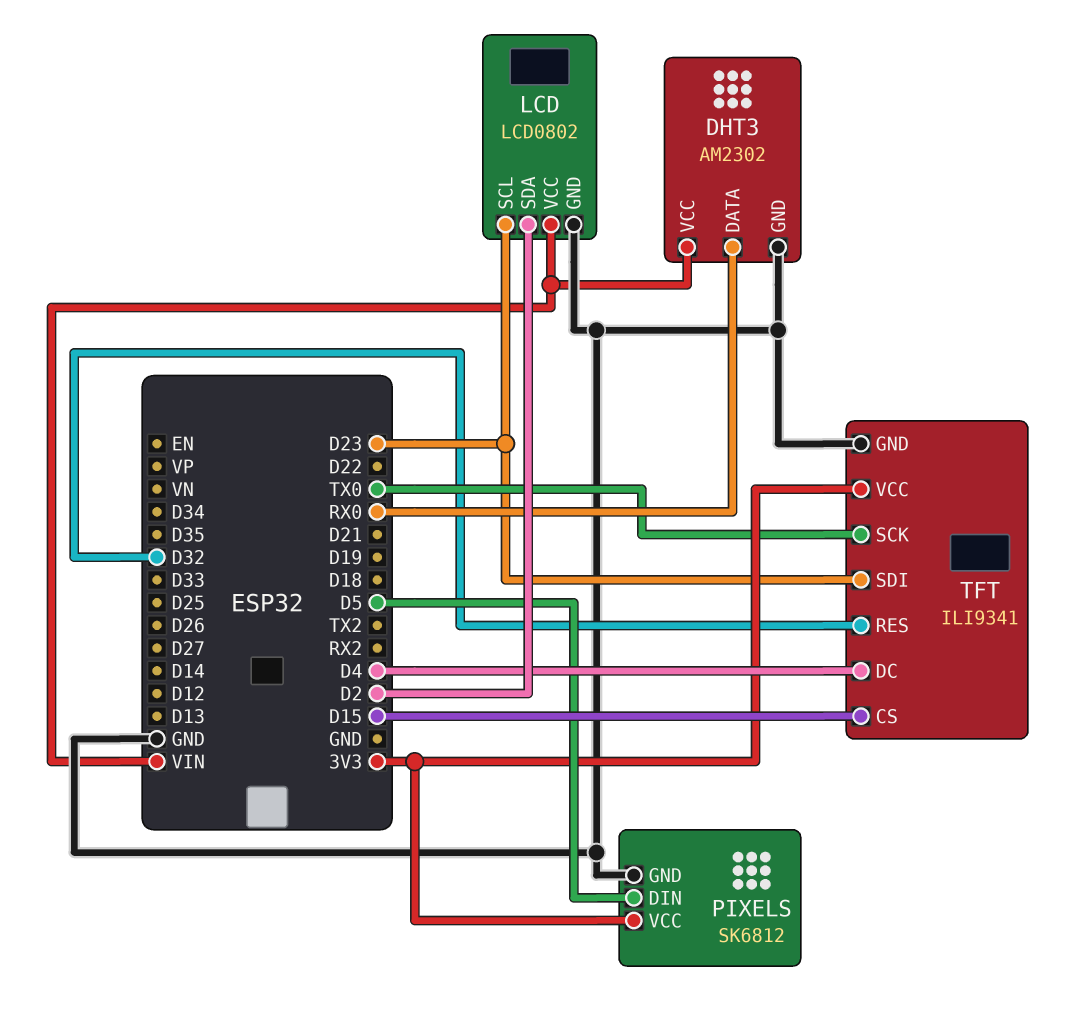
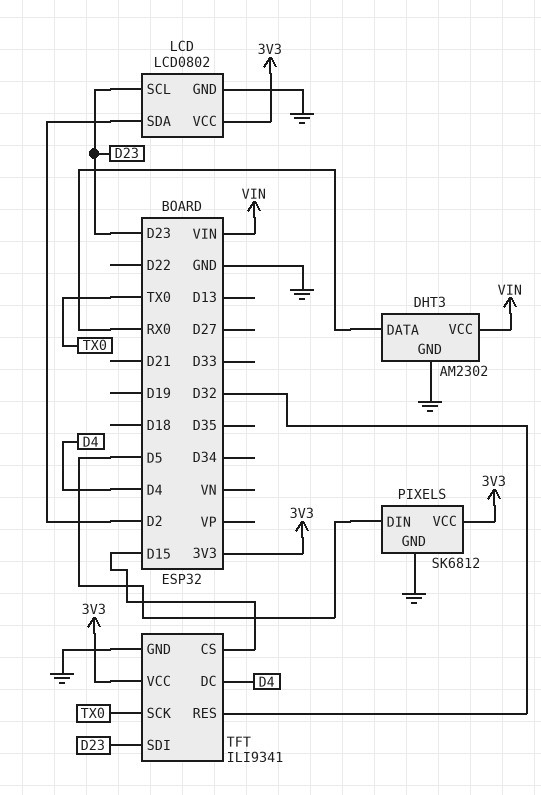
LCD pin VCC: VIN -> 3V3

